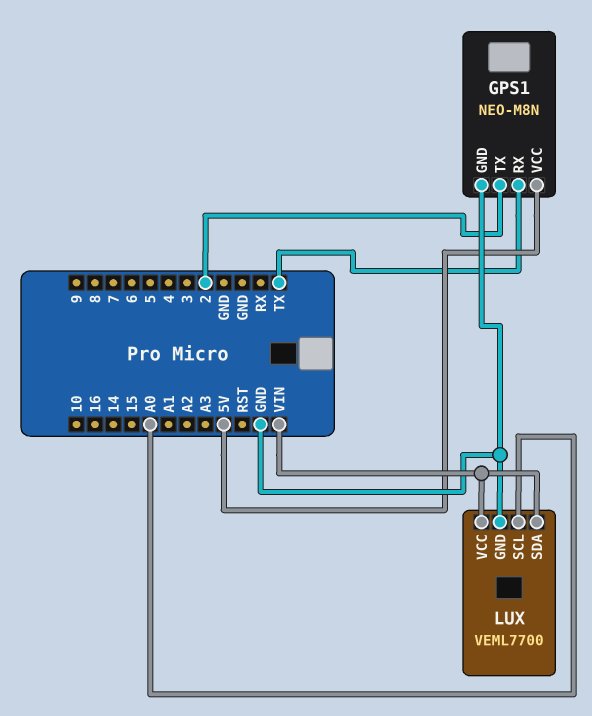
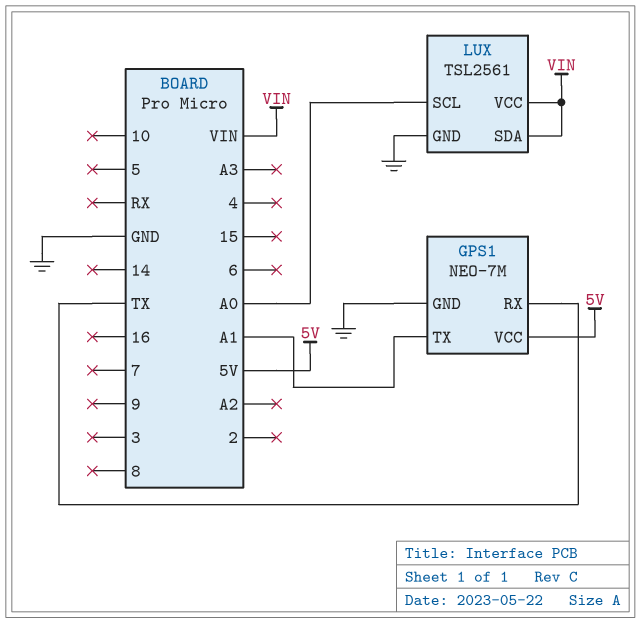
GPS1: NEO-M8N -> NEO-7M
GPS1 pin TX: 2 -> A1
LUX: VEML7700 -> TSL2561

